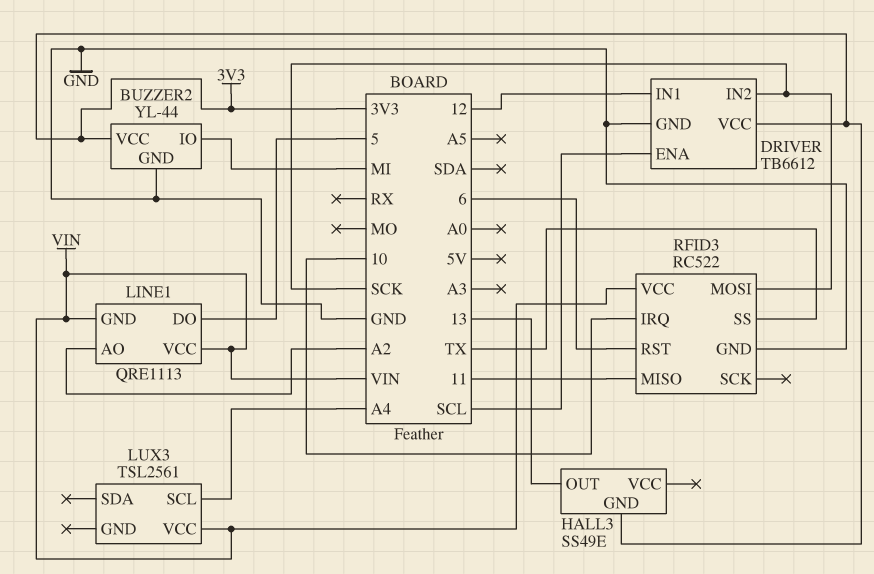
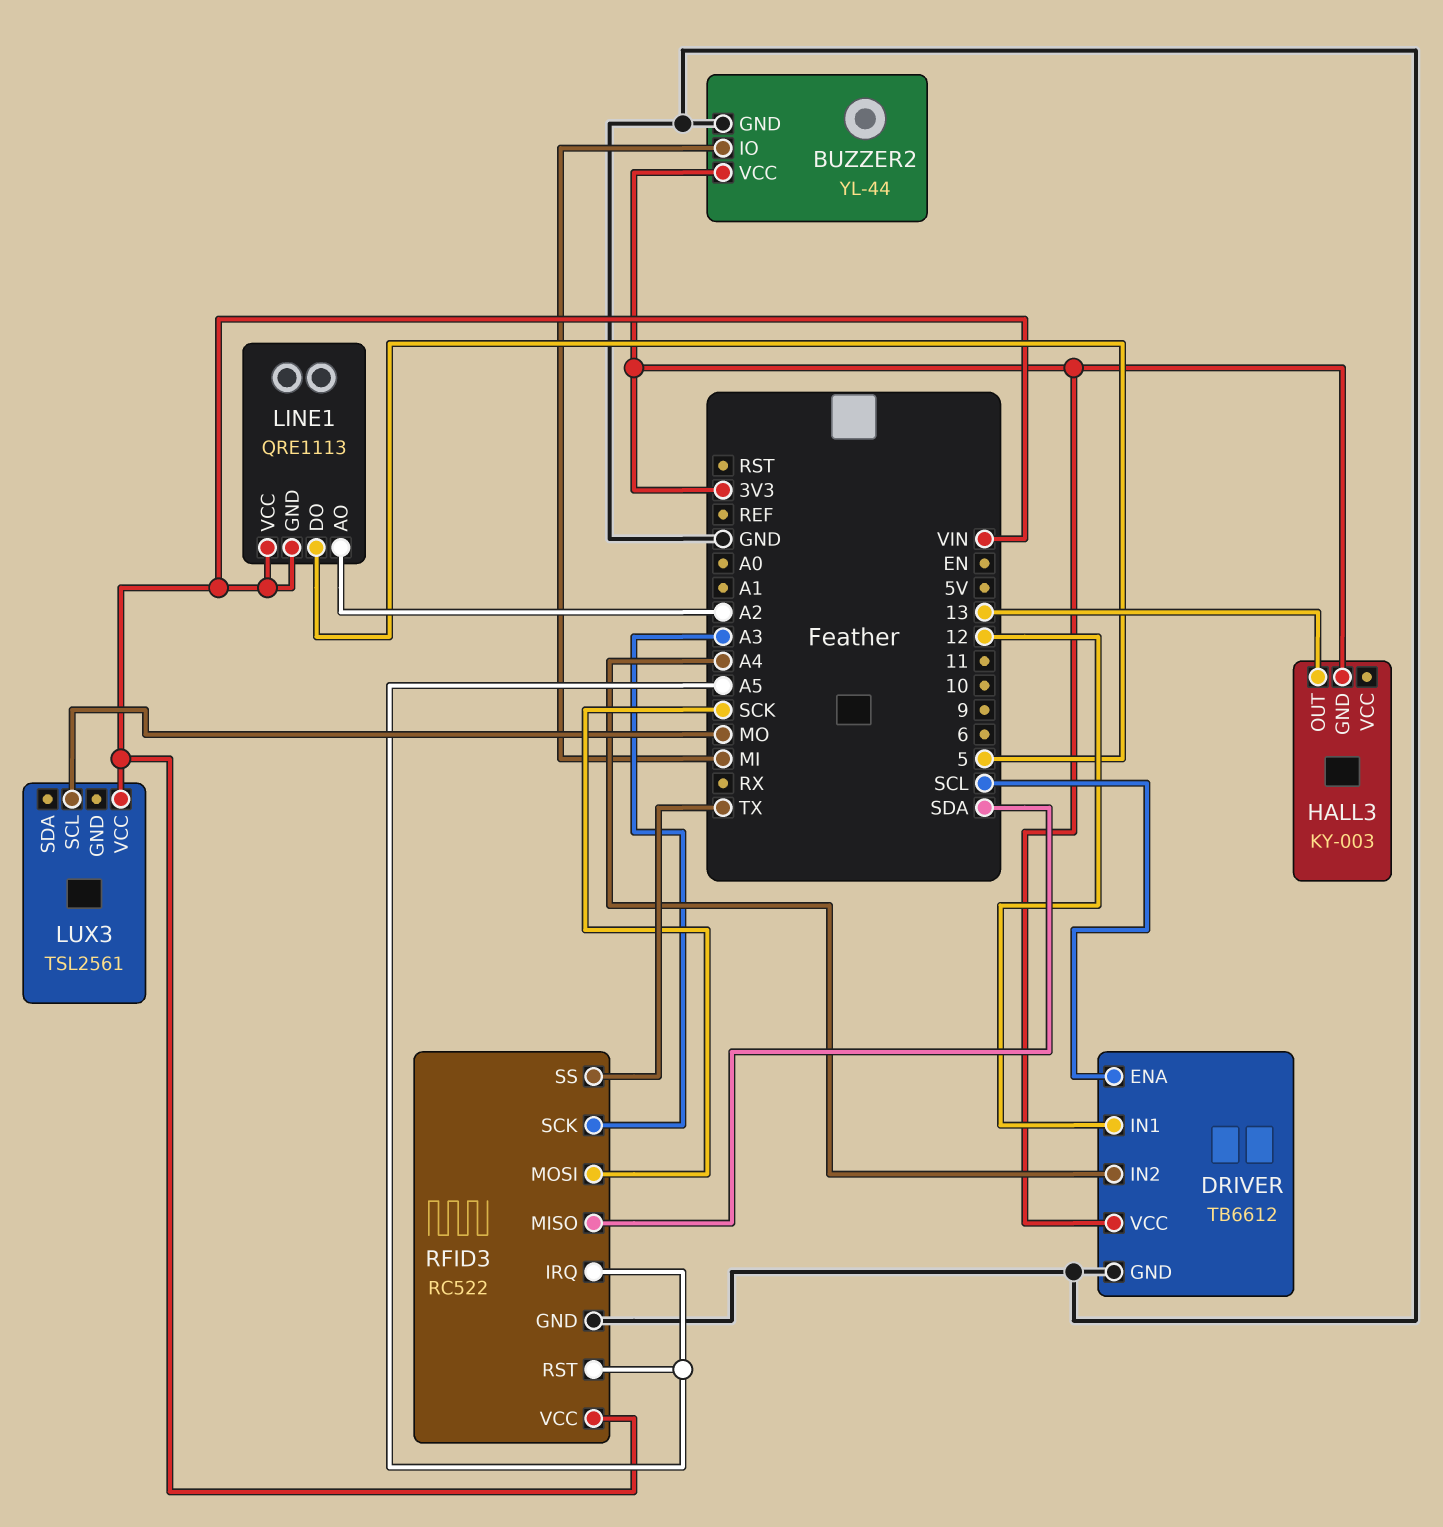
DRIVER pin IN2: SCK -> A4
HALL3: SS49E -> KY-003
LUX3 pin SCL: A4 -> MO
RFID3 pin IRQ: 10 -> A5
RFID3 pin MISO: 11 -> SDA
RFID3 pin RST: 6 -> A5
RFID3 pin SCK: none -> A3

